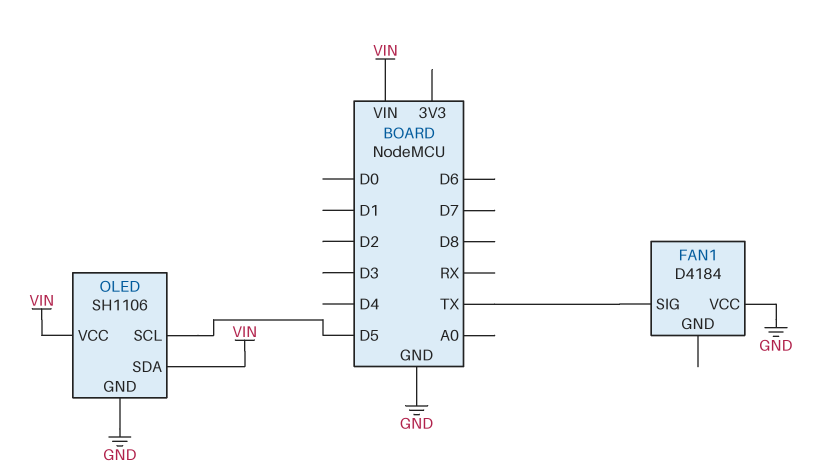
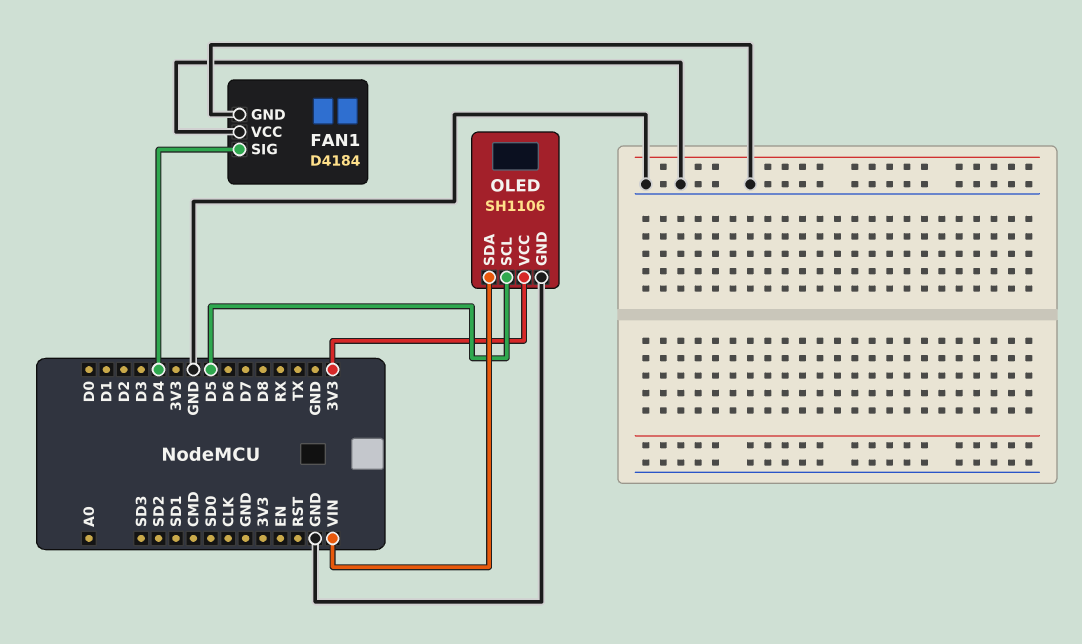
FAN1 pin GND: none -> GND
FAN1 pin SIG: TX -> D4
OLED pin VCC: VIN -> 3V3

